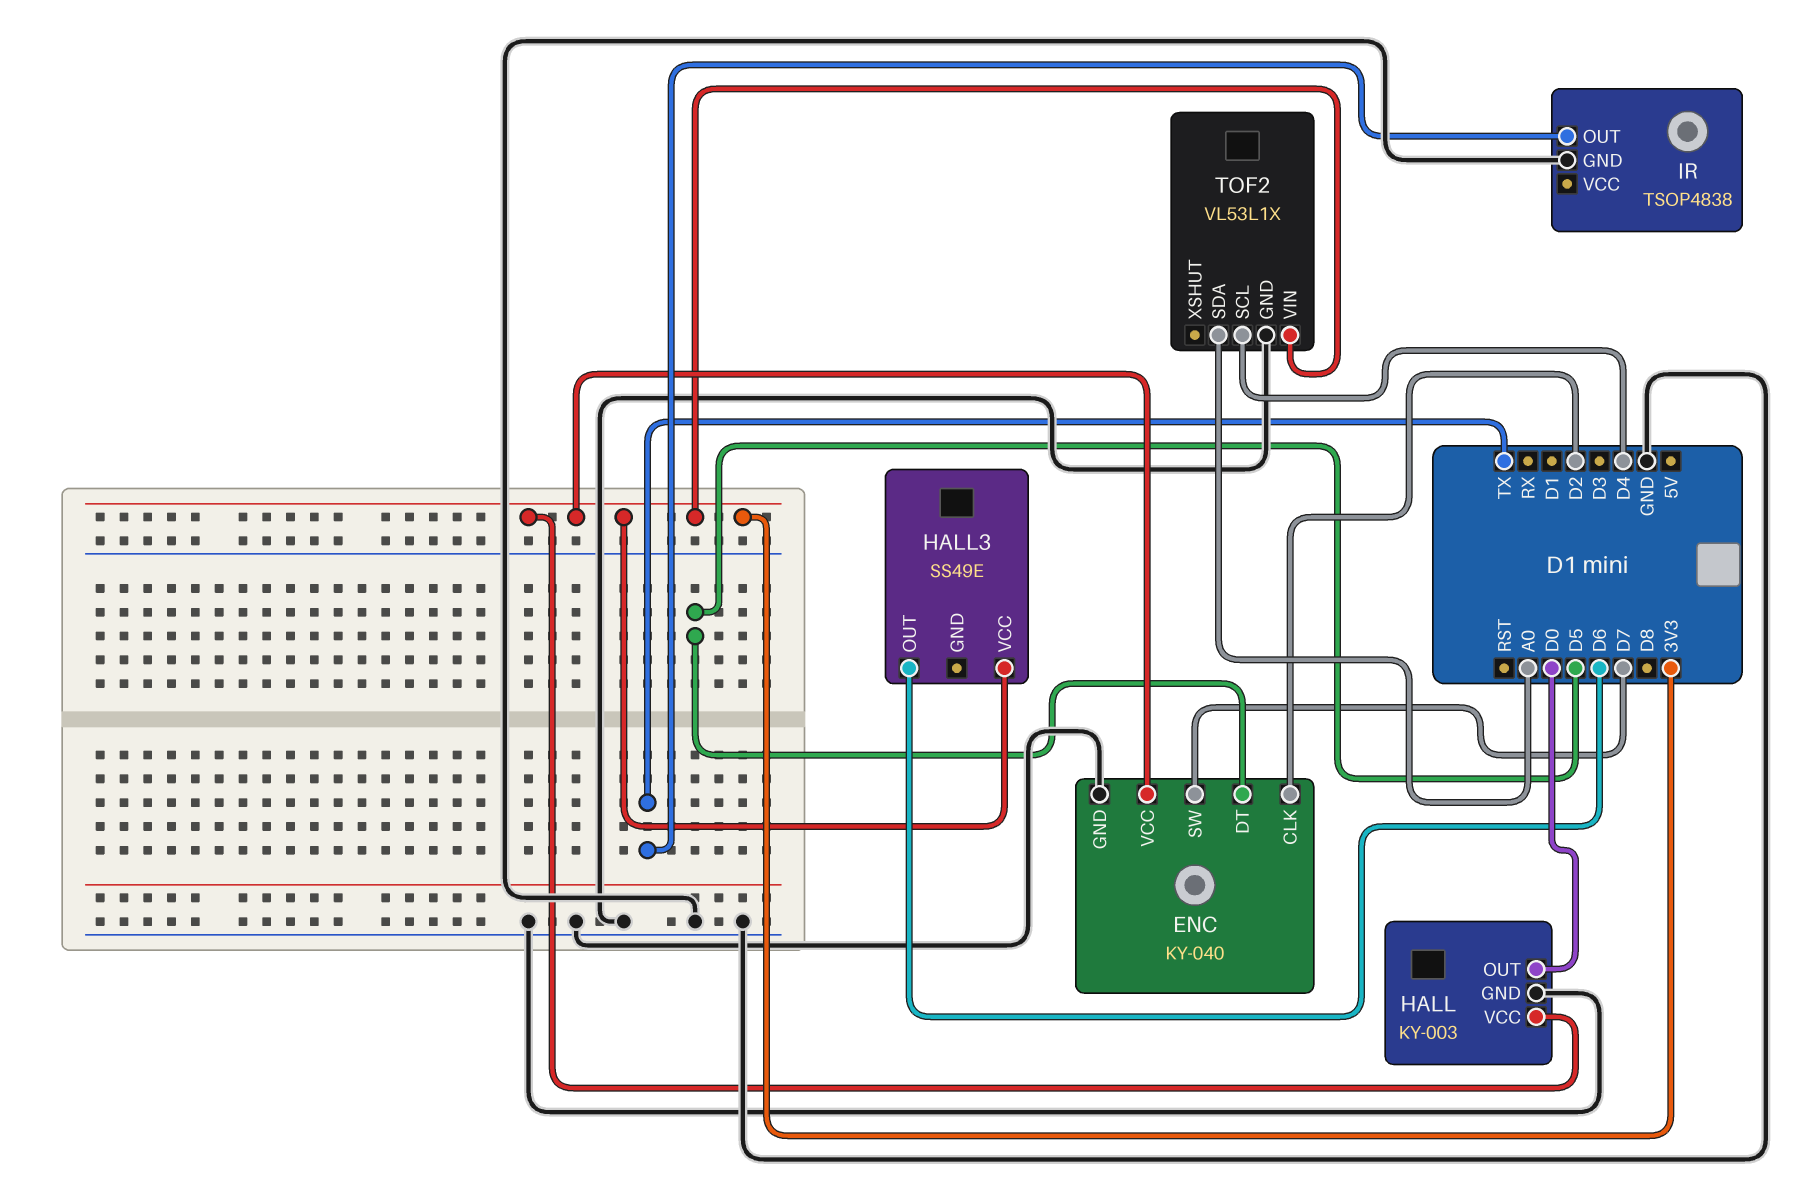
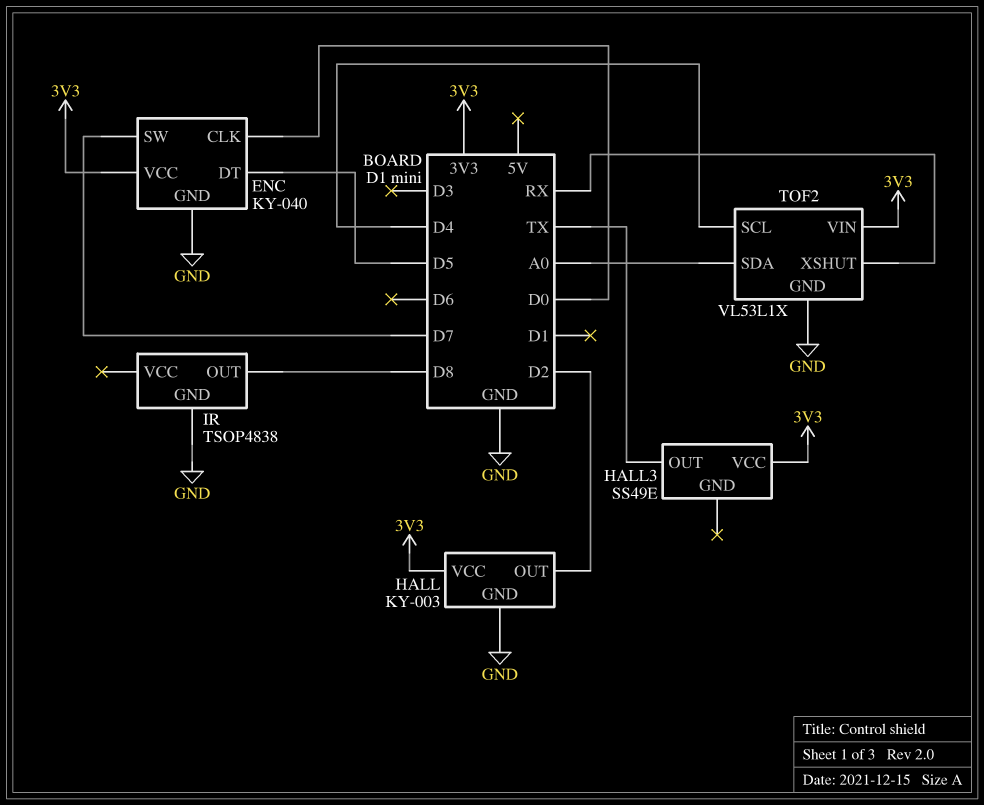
ENC pin CLK: D2 -> D0
HALL pin OUT: D0 -> D2
HALL3 pin OUT: D6 -> TX
IR pin OUT: TX -> D8
TOF2 pin XSHUT: none -> RX

